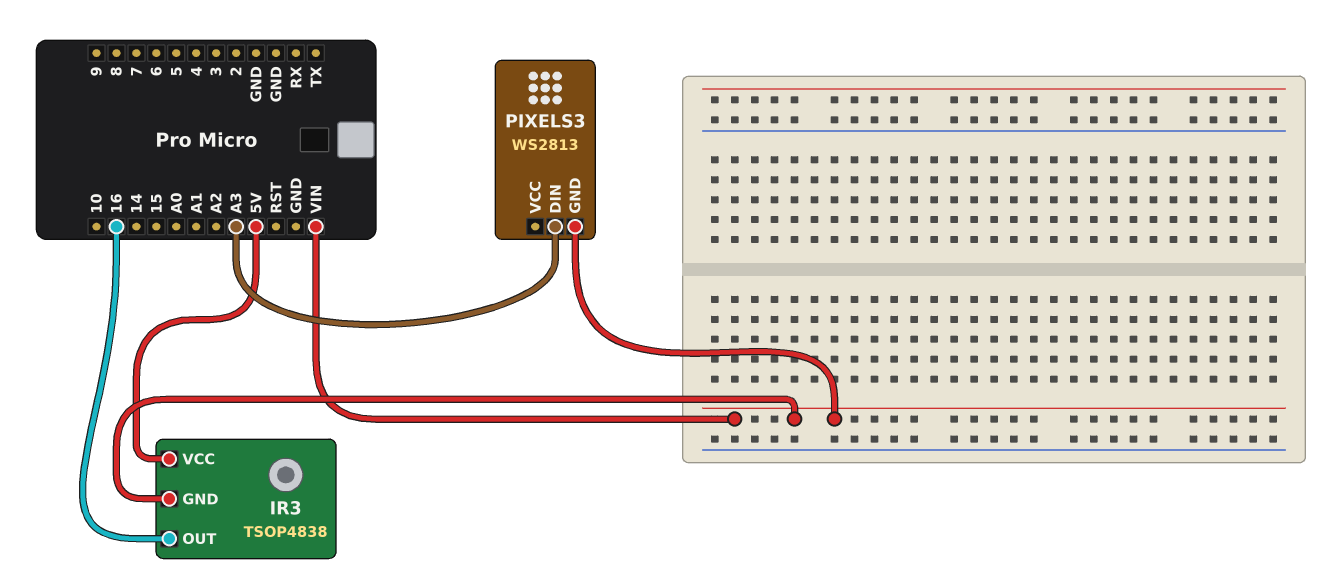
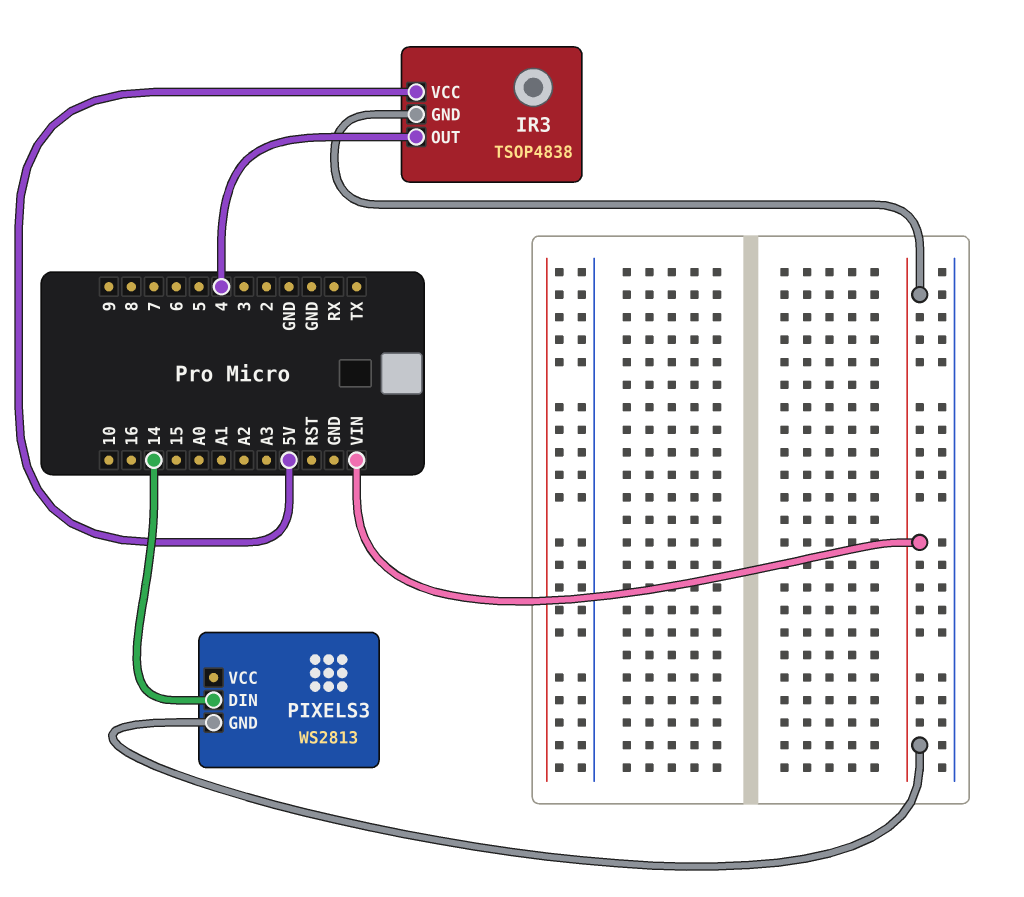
IR3 pin OUT: 16 -> 4
PIXELS3 pin DIN: A3 -> 14

